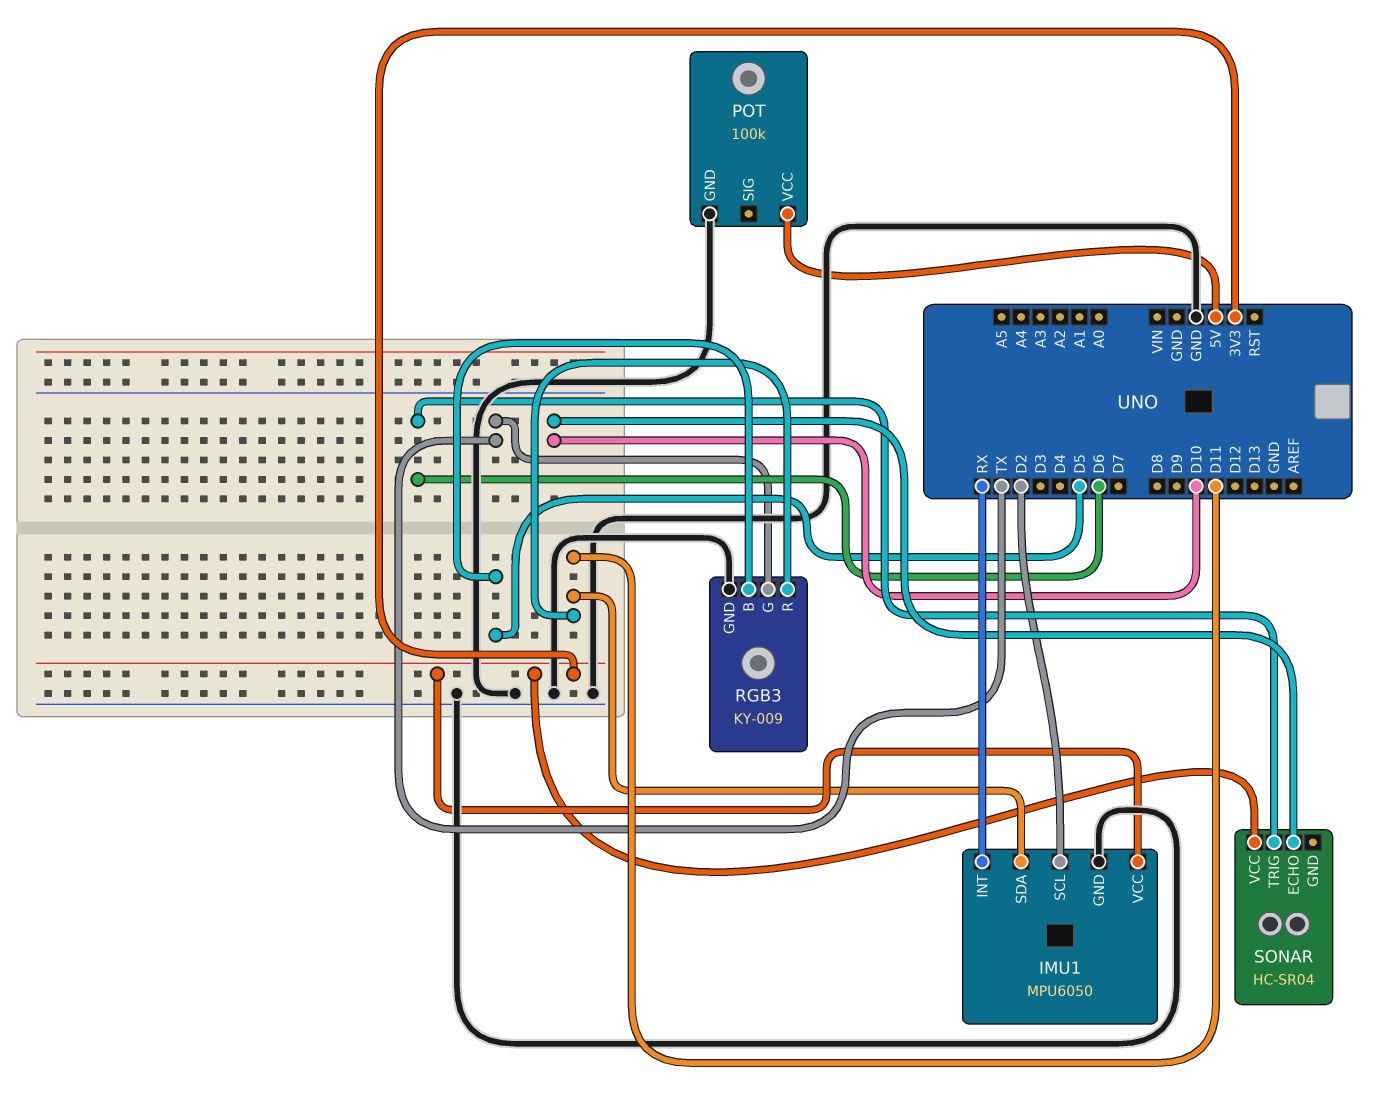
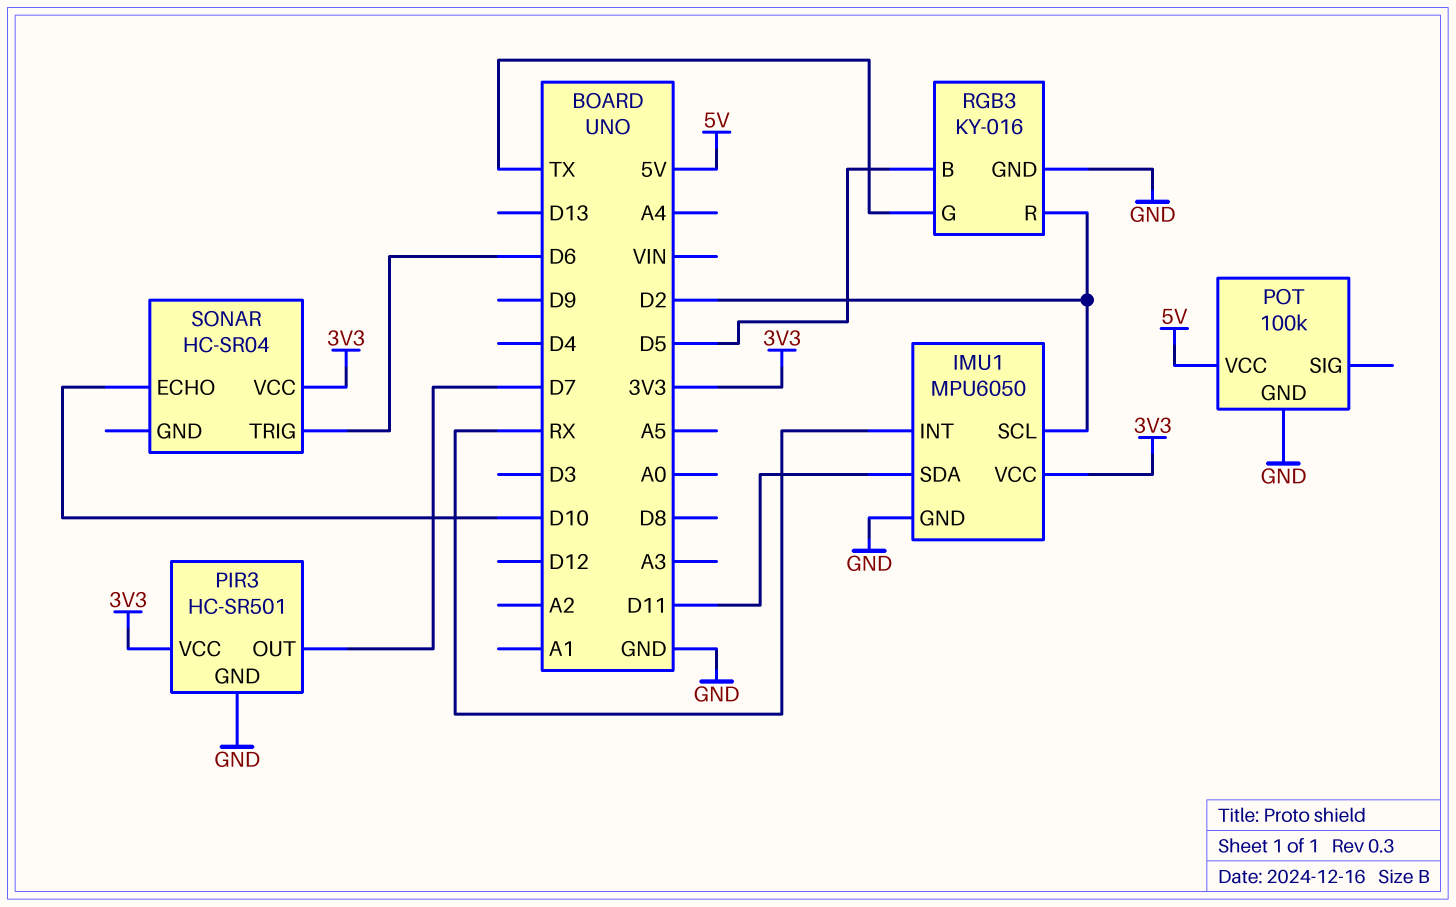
PIR3: none -> HC-SR501
PIR3 pin GND: none -> GND
PIR3 pin OUT: none -> D7
PIR3 pin VCC: none -> 3V3
RGB3: KY-009 -> KY-016
RGB3 pin R: D11 -> D2

